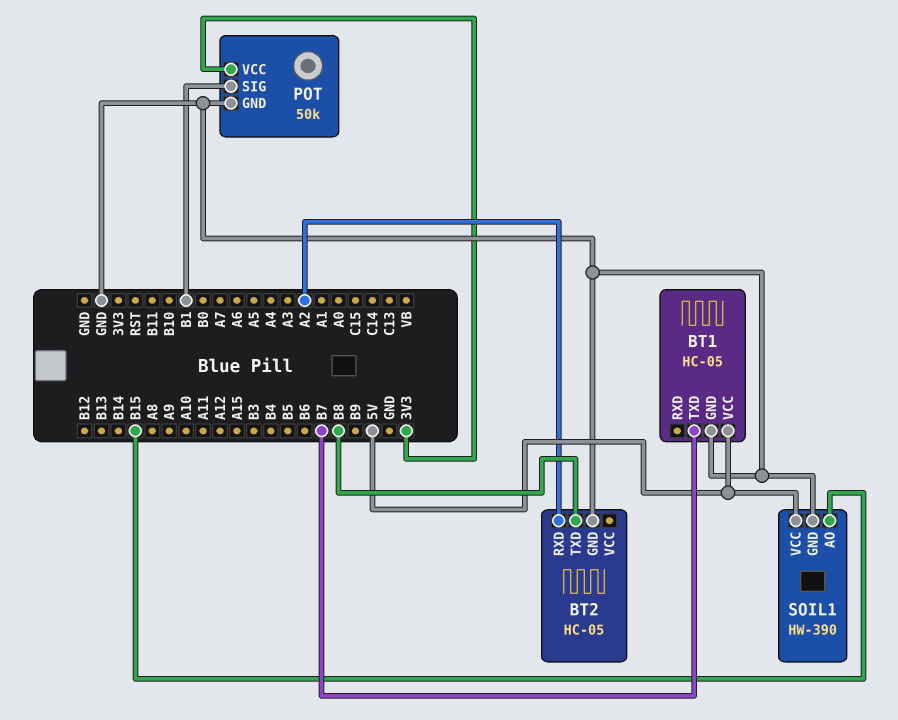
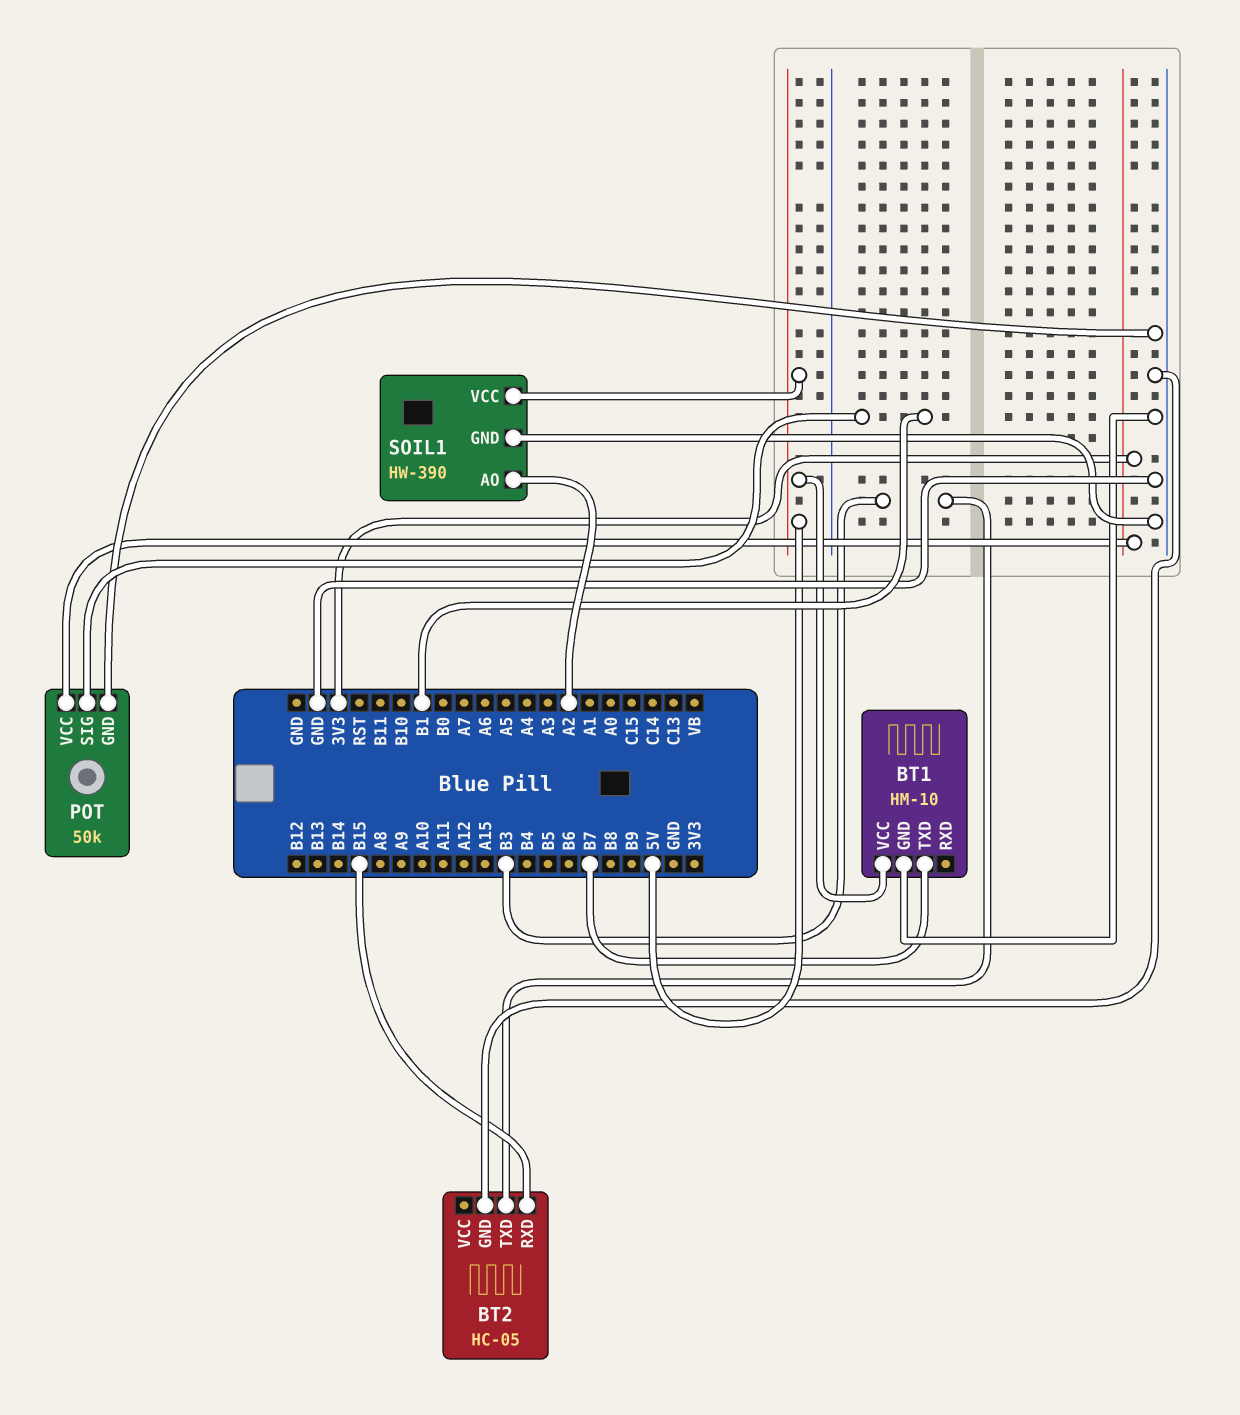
BT1: HC-05 -> HM-10
BT2 pin RXD: A2 -> B15
BT2 pin TXD: B8 -> B3
SOIL1 pin AO: B15 -> A2

